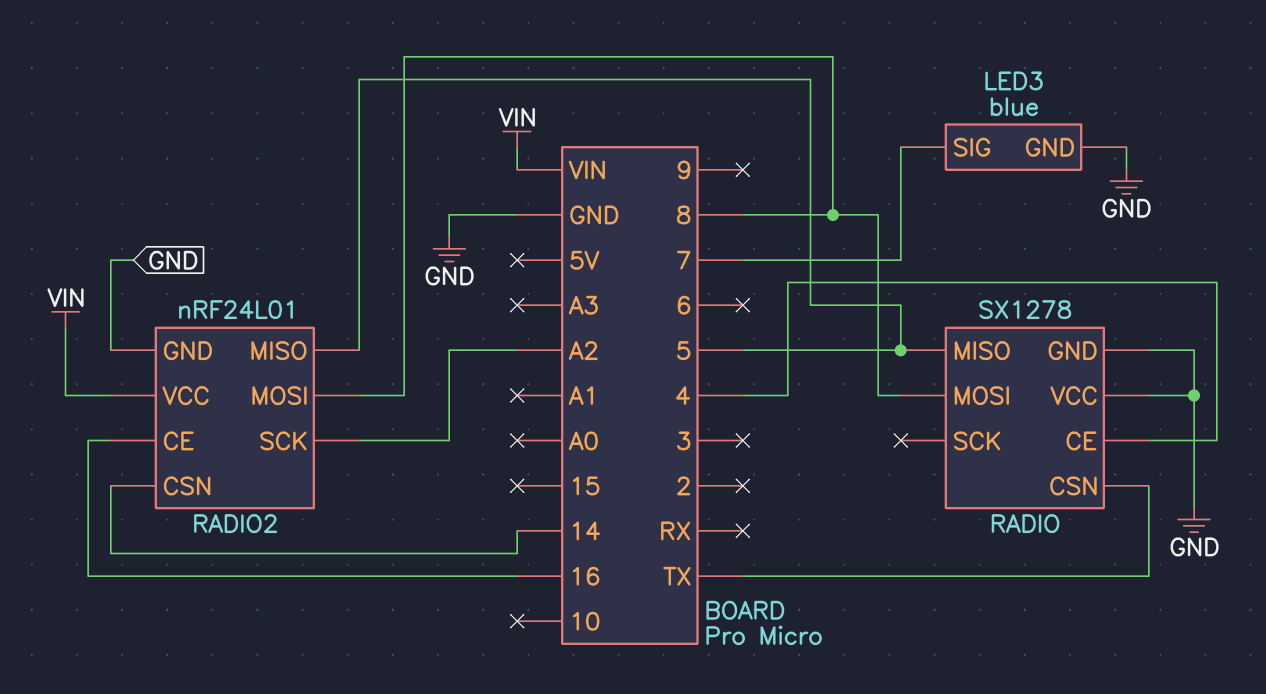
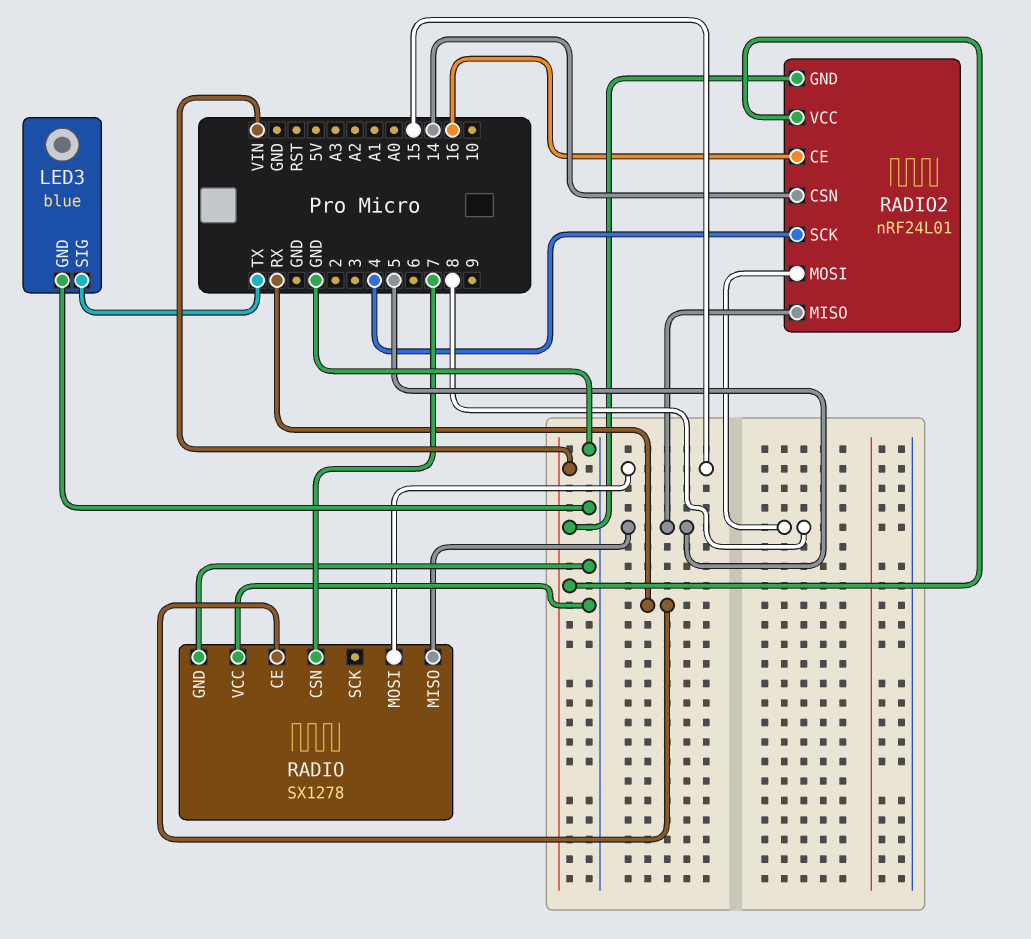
LED3 pin SIG: 7 -> TX
RADIO pin CE: 4 -> RX
RADIO pin CSN: TX -> 7
RADIO pin MOSI: 8 -> 15
RADIO2 pin GND: GND -> VIN
RADIO2 pin SCK: A2 -> 4

